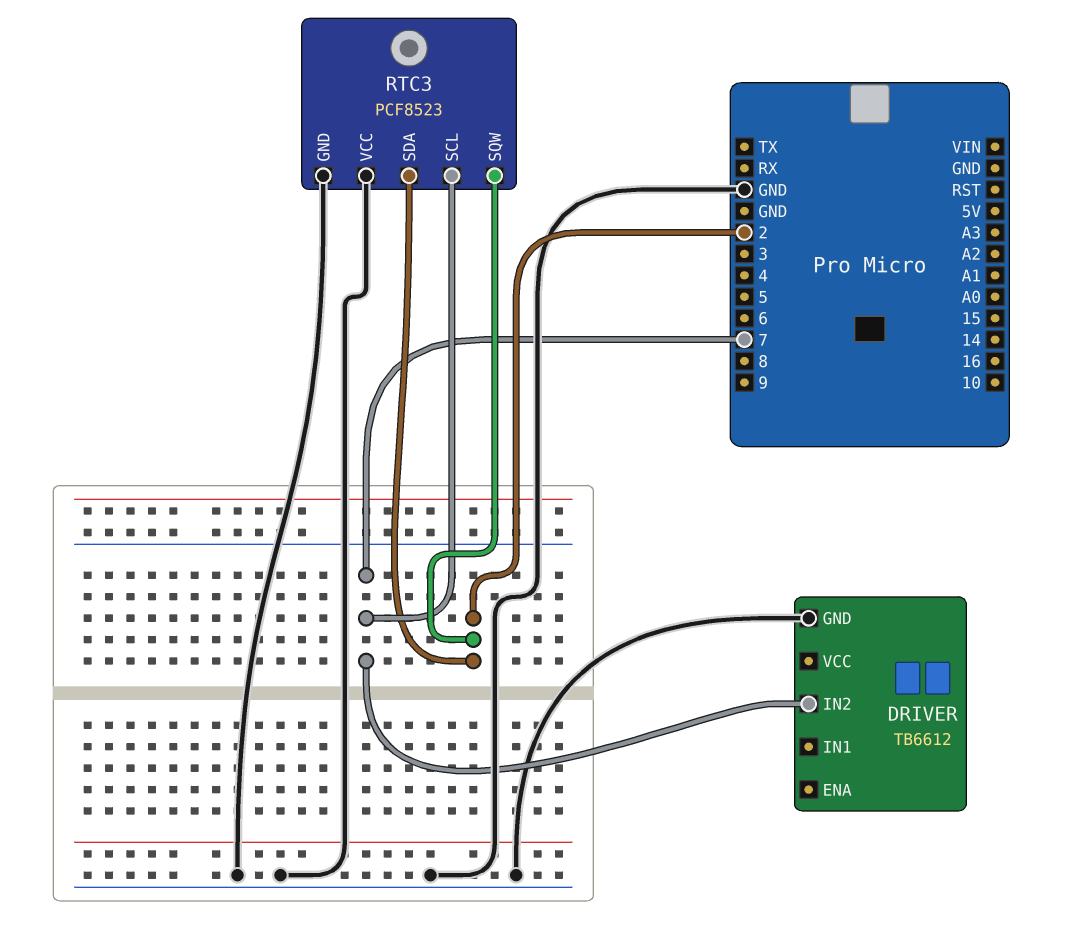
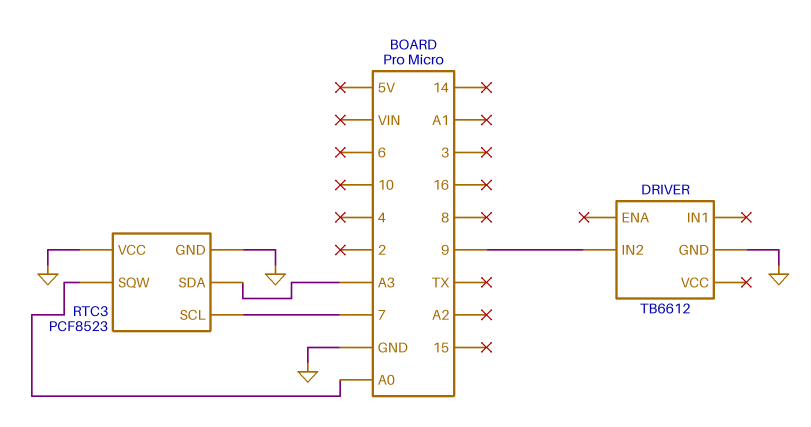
DRIVER pin IN2: 7 -> 9
RTC3 pin SDA: 2 -> A3
RTC3 pin SQW: 2 -> A0

